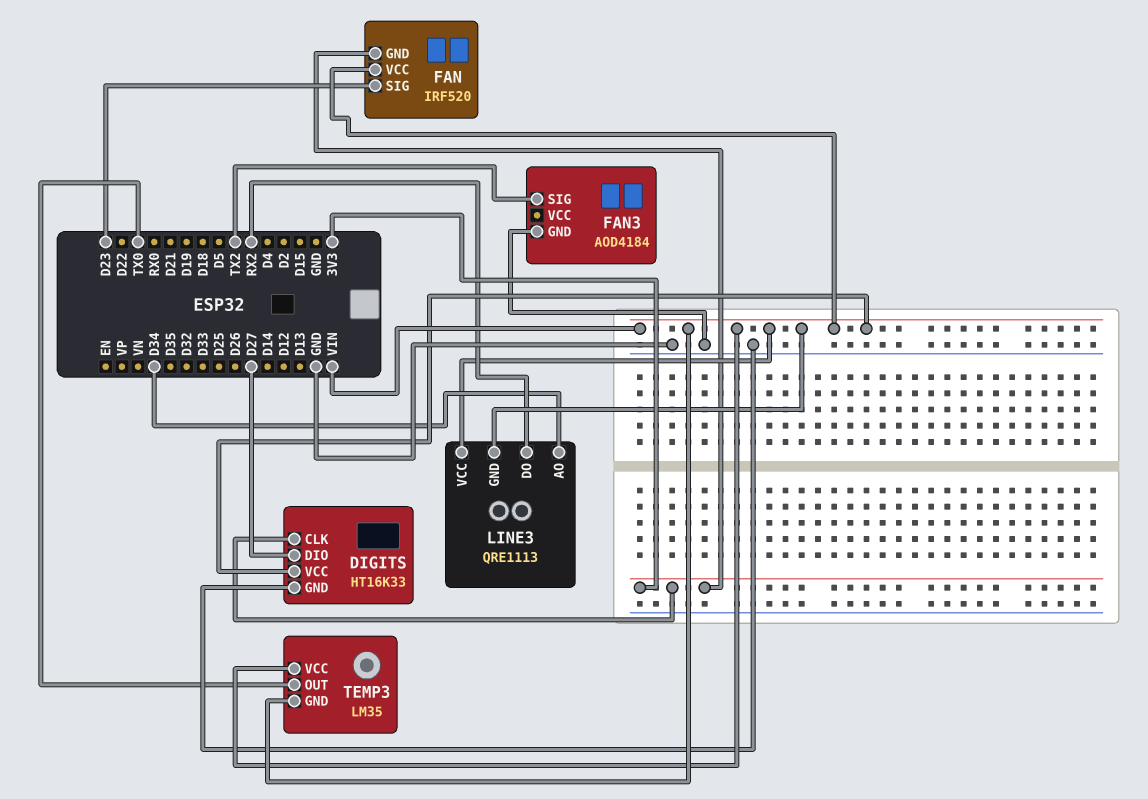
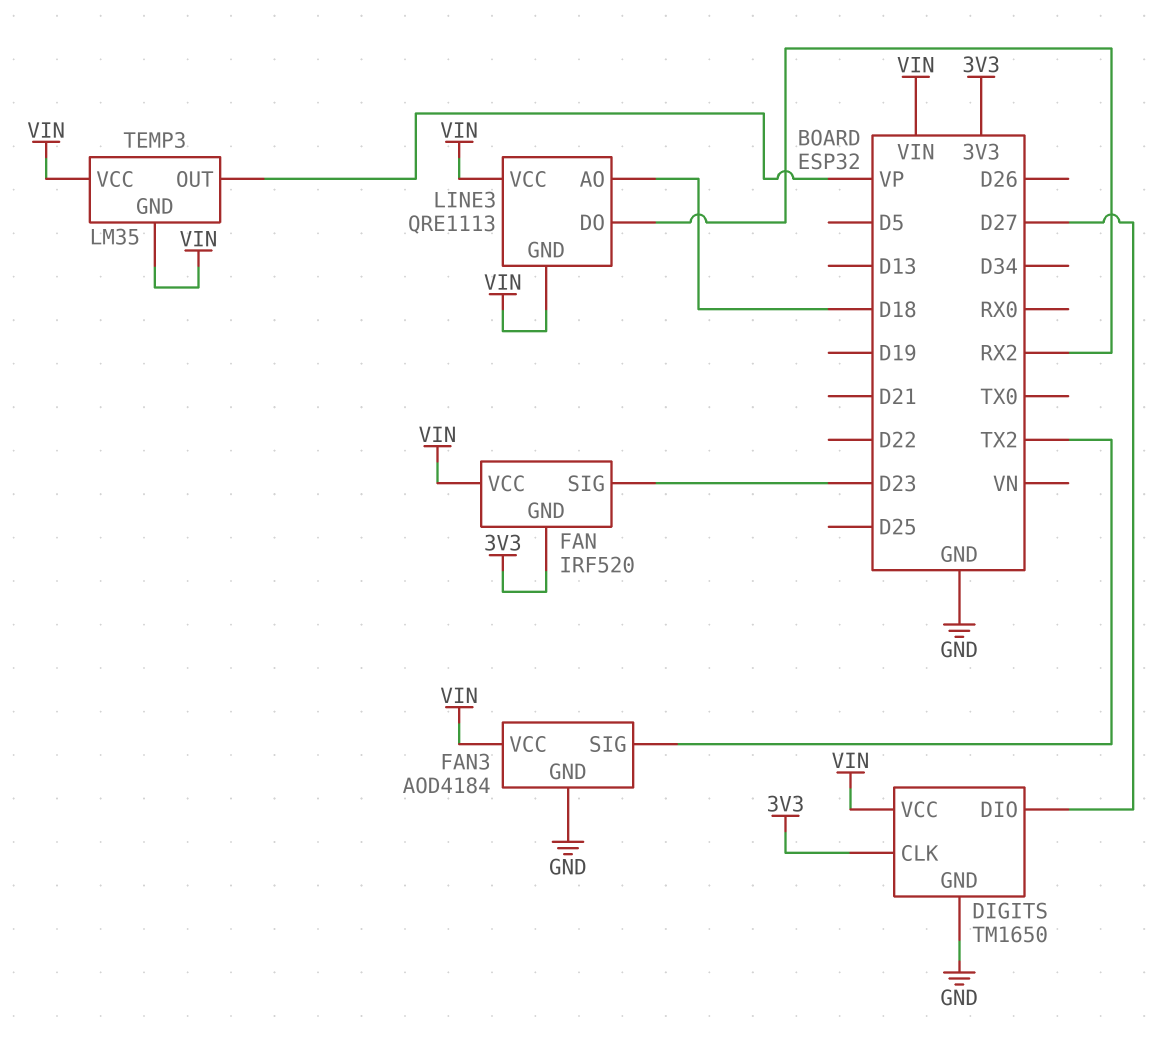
DIGITS: HT16K33 -> TM1650
FAN3 pin VCC: none -> VIN
LINE3 pin AO: D34 -> D18
TEMP3 pin OUT: TX0 -> VP

